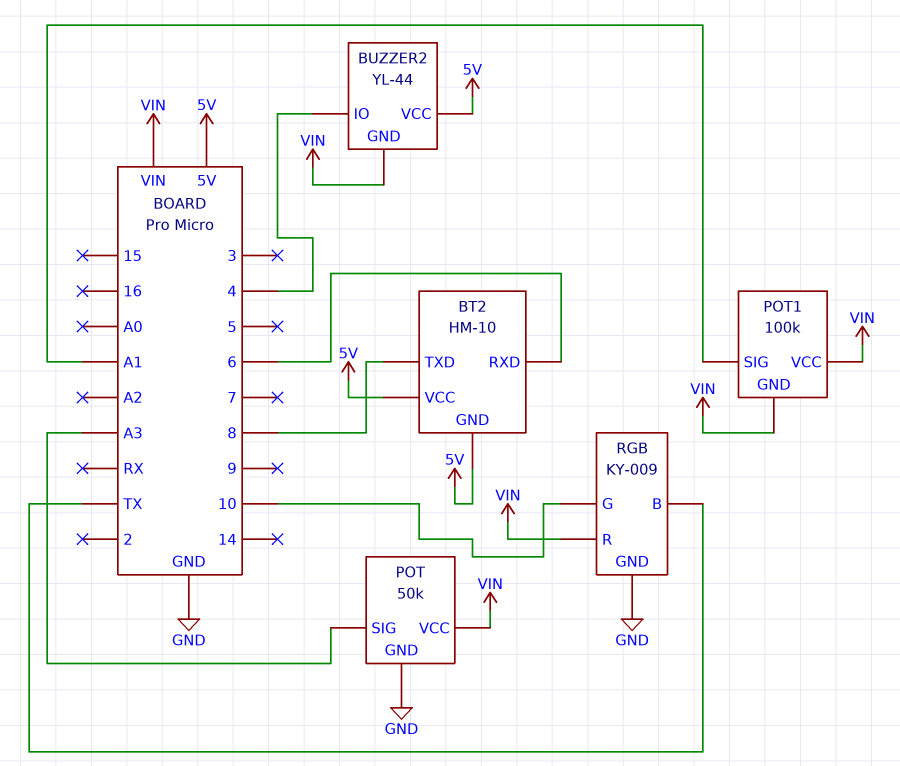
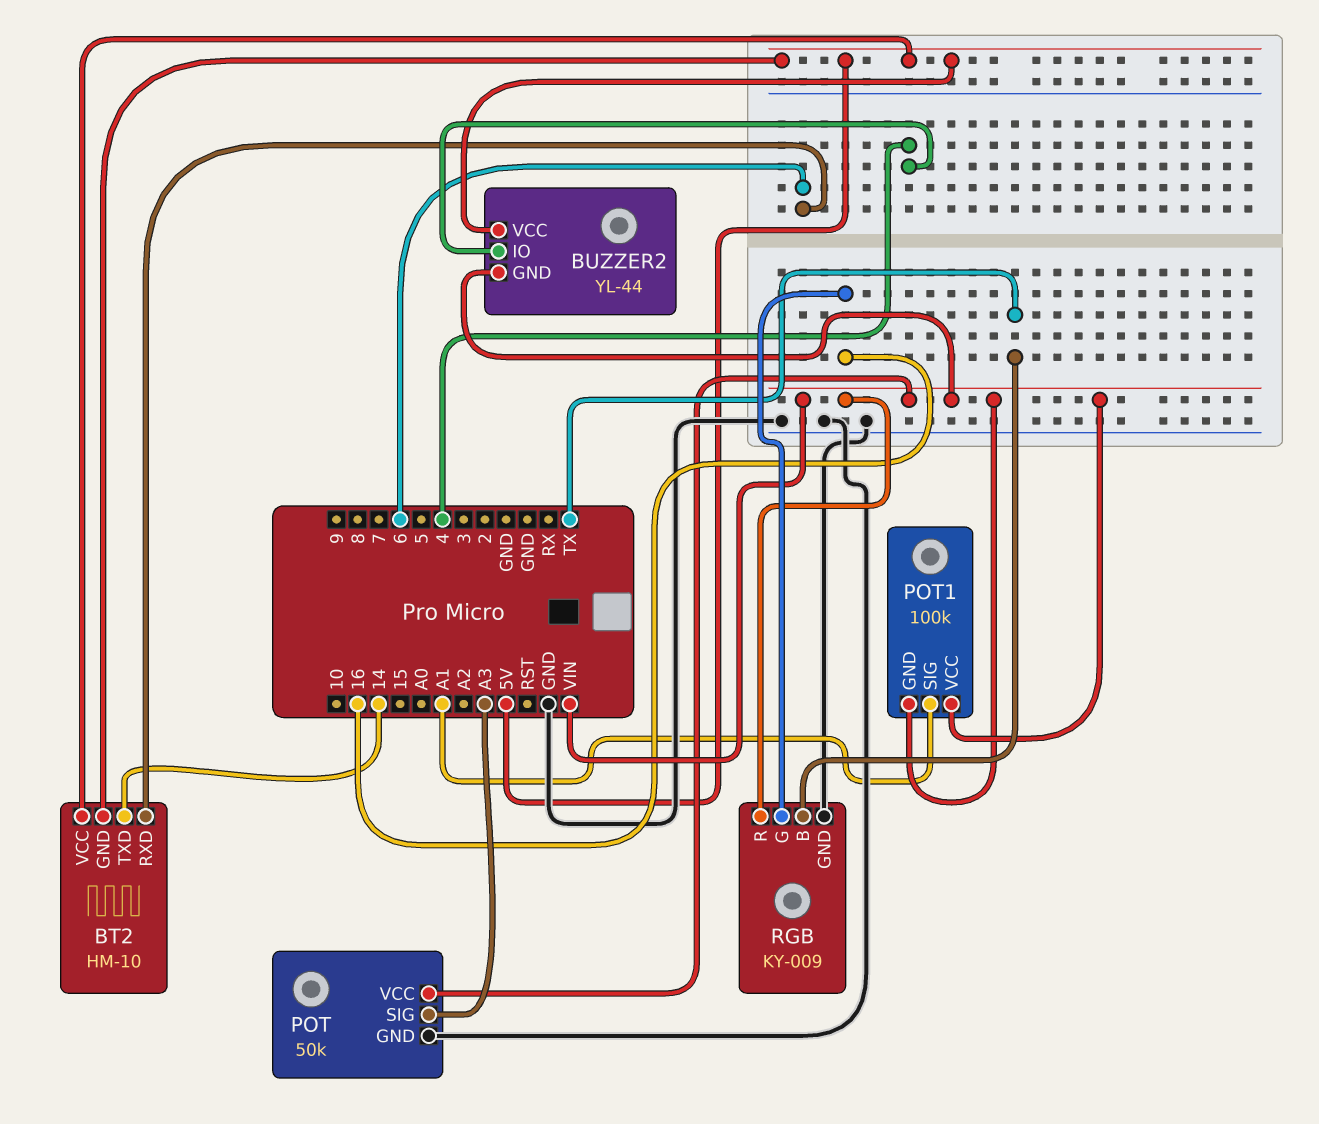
BT2 pin TXD: 8 -> 14
RGB pin G: 10 -> 16

